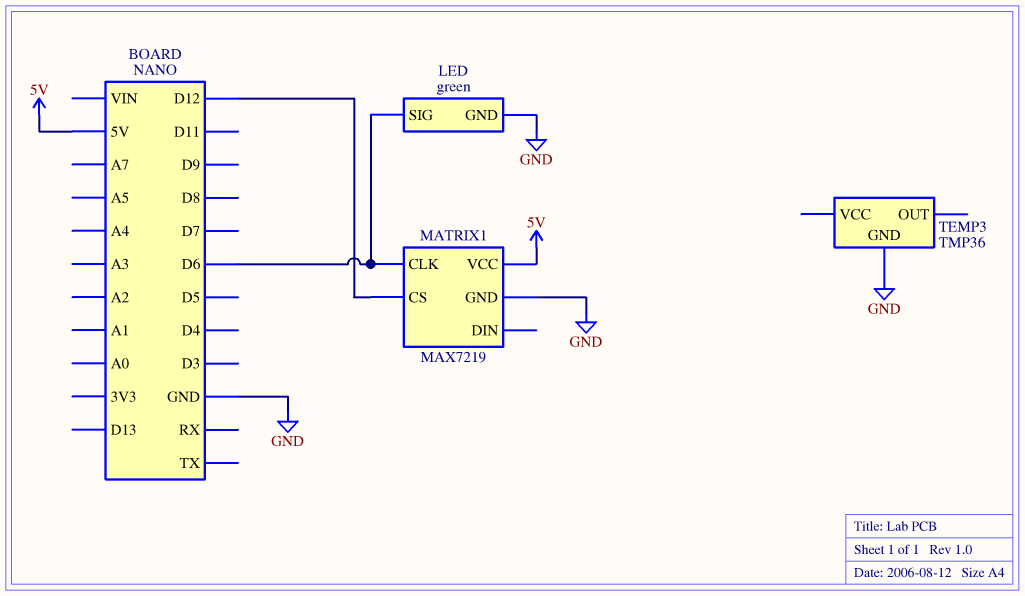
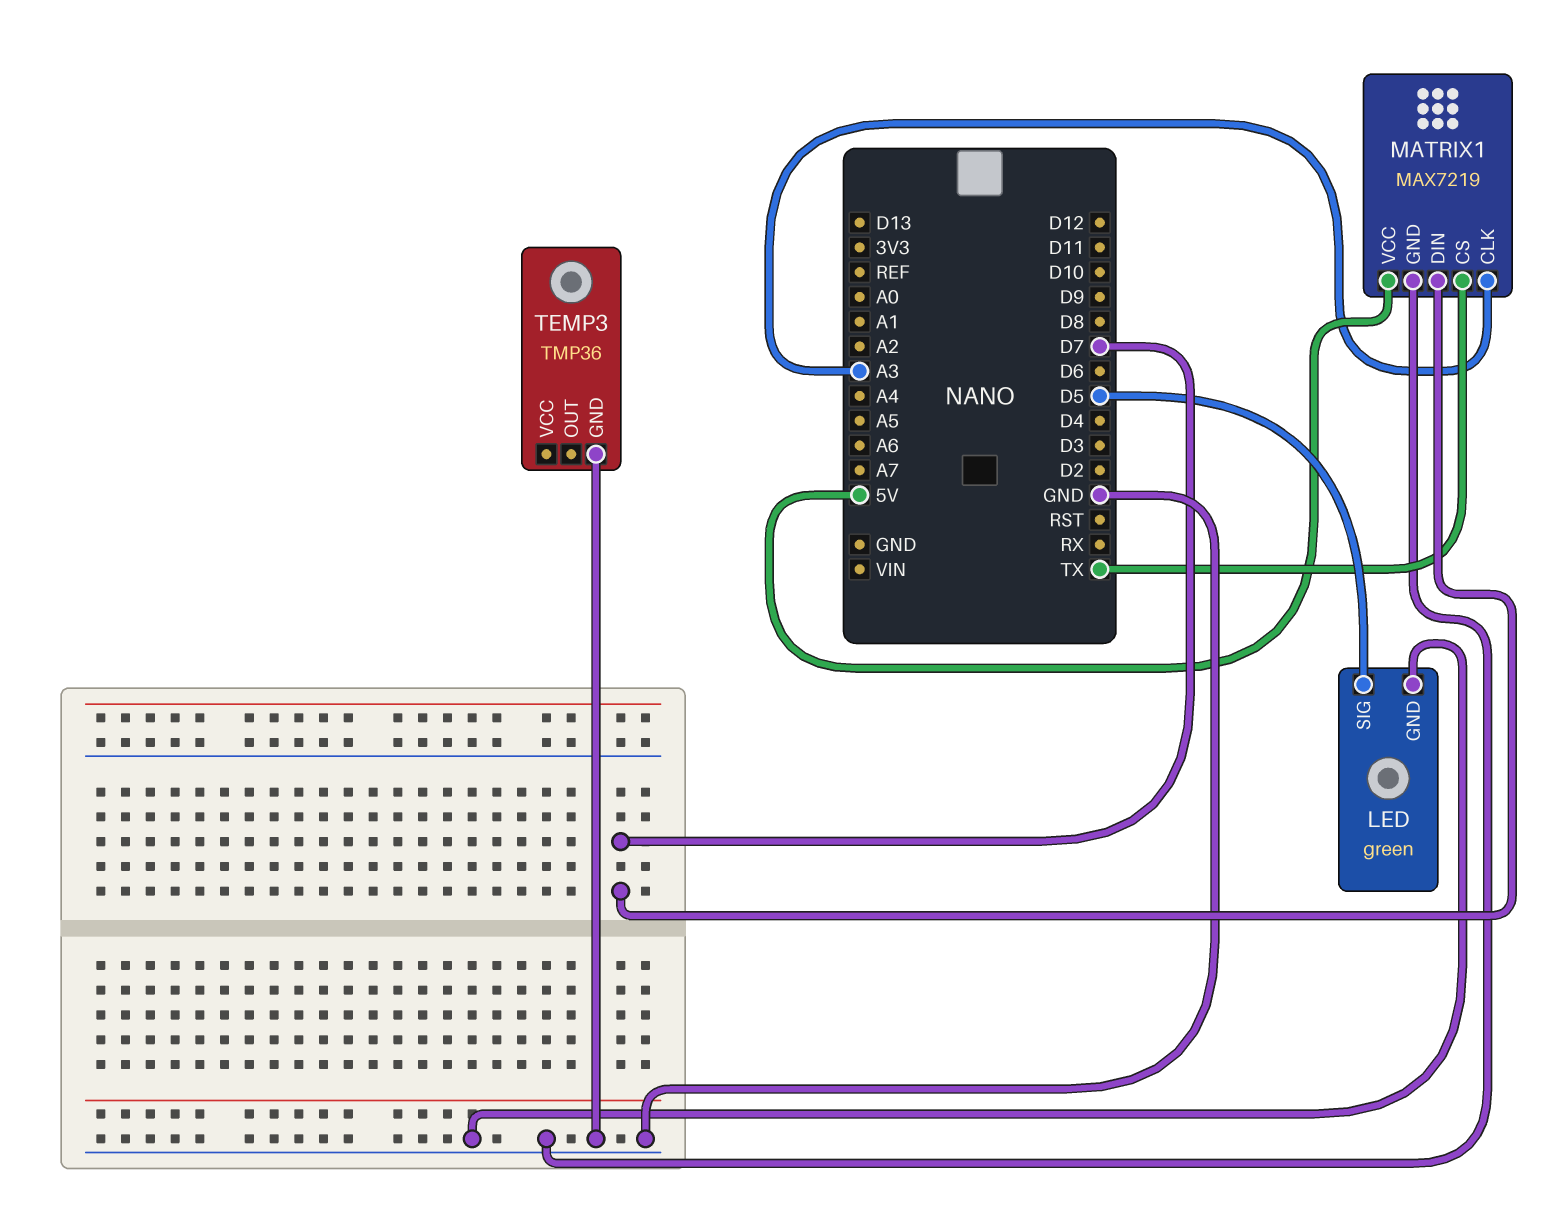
LED pin SIG: D6 -> D5
MATRIX1 pin CLK: D6 -> A3
MATRIX1 pin CS: D12 -> TX
MATRIX1 pin DIN: none -> D7

